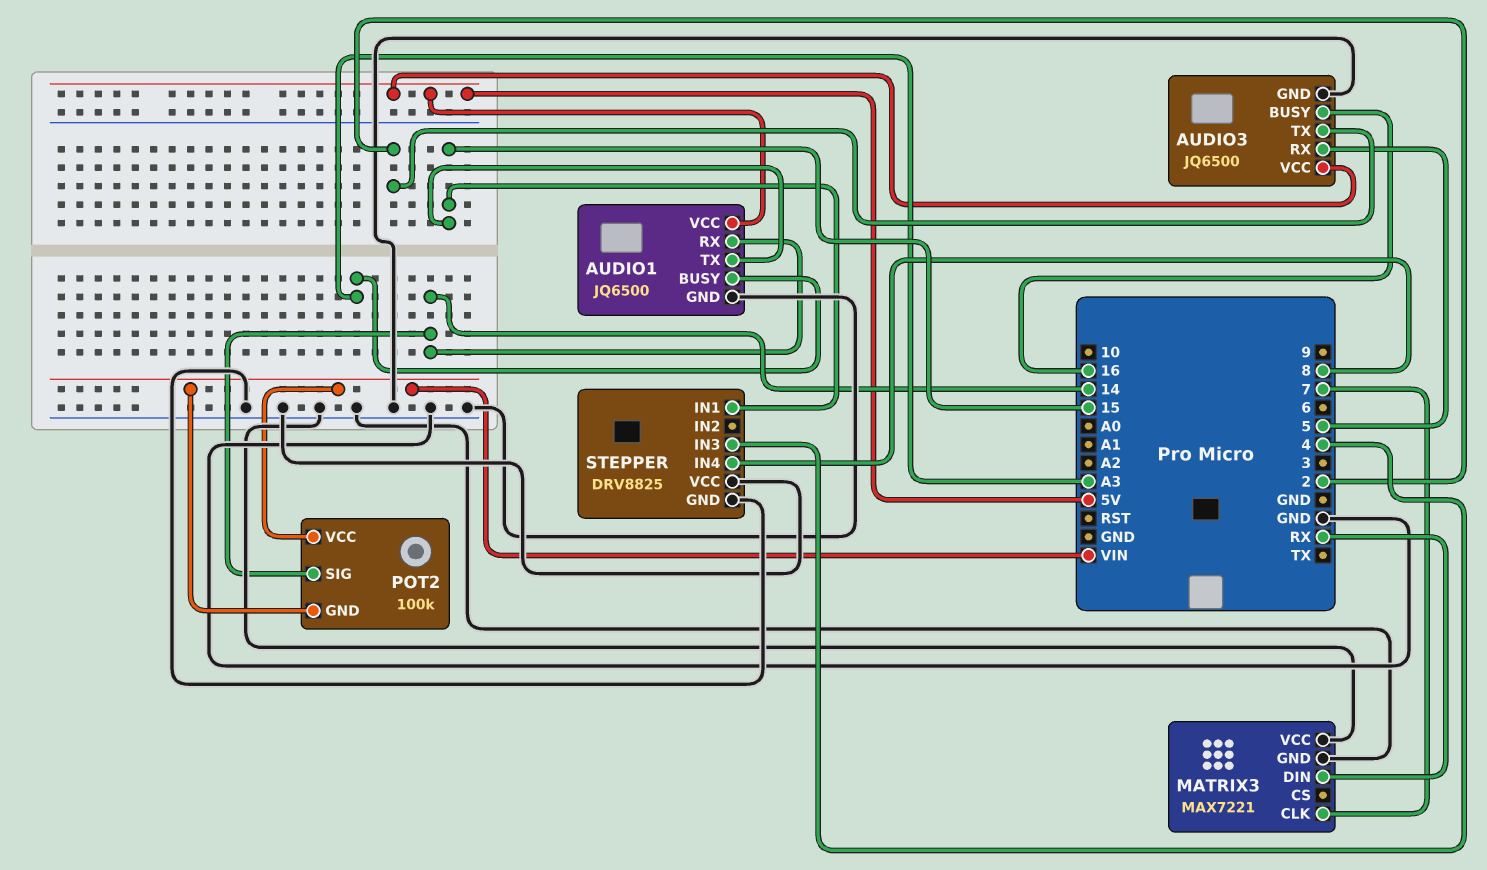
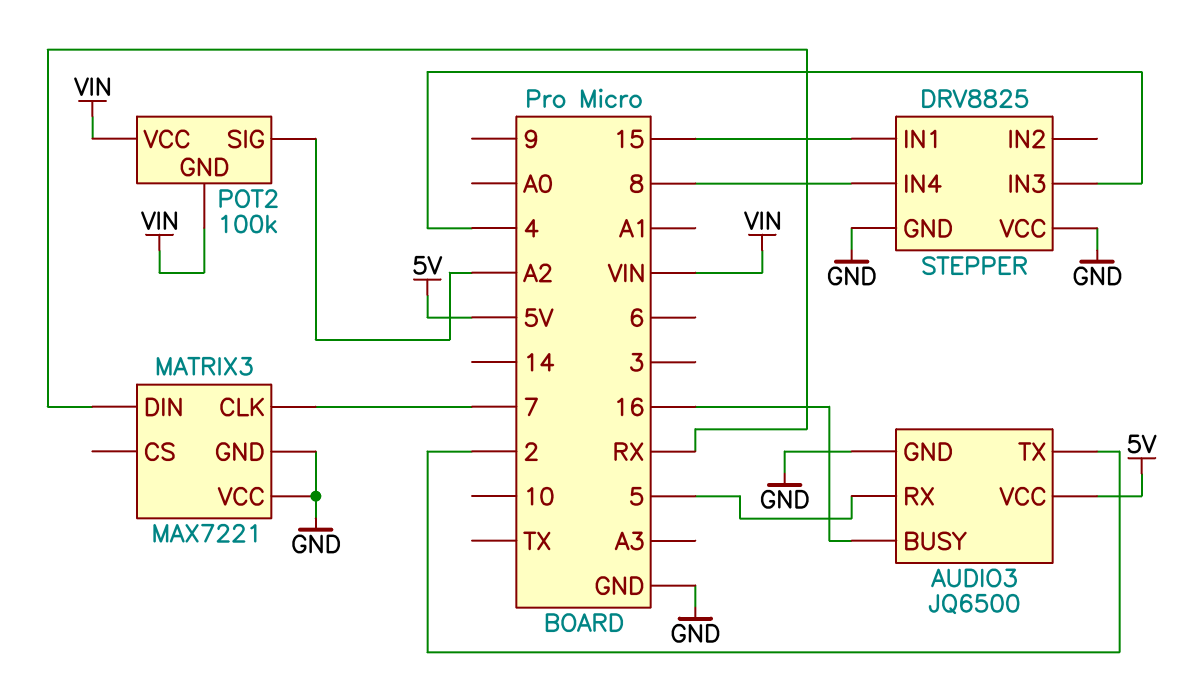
AUDIO1: JQ6500 -> none
AUDIO1 pin BUSY: A3 -> none
AUDIO1 pin GND: GND -> none
AUDIO1 pin RX: 14 -> none
AUDIO1 pin TX: 15 -> none
AUDIO1 pin VCC: 5V -> none
POT2 pin SIG: 14 -> A2

